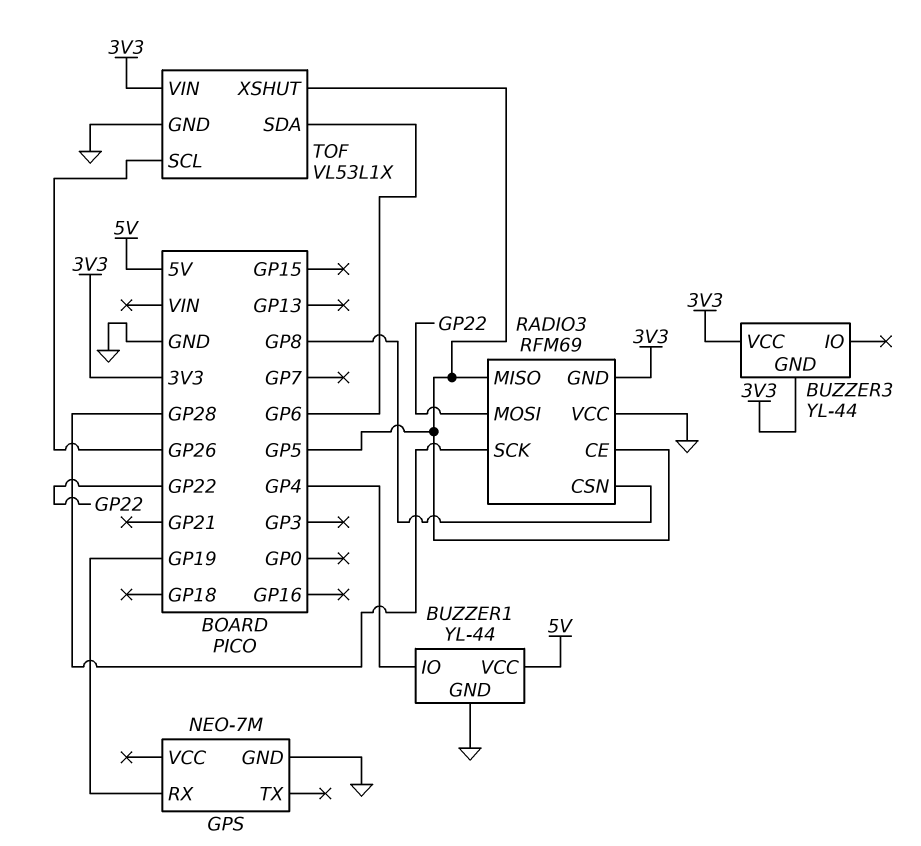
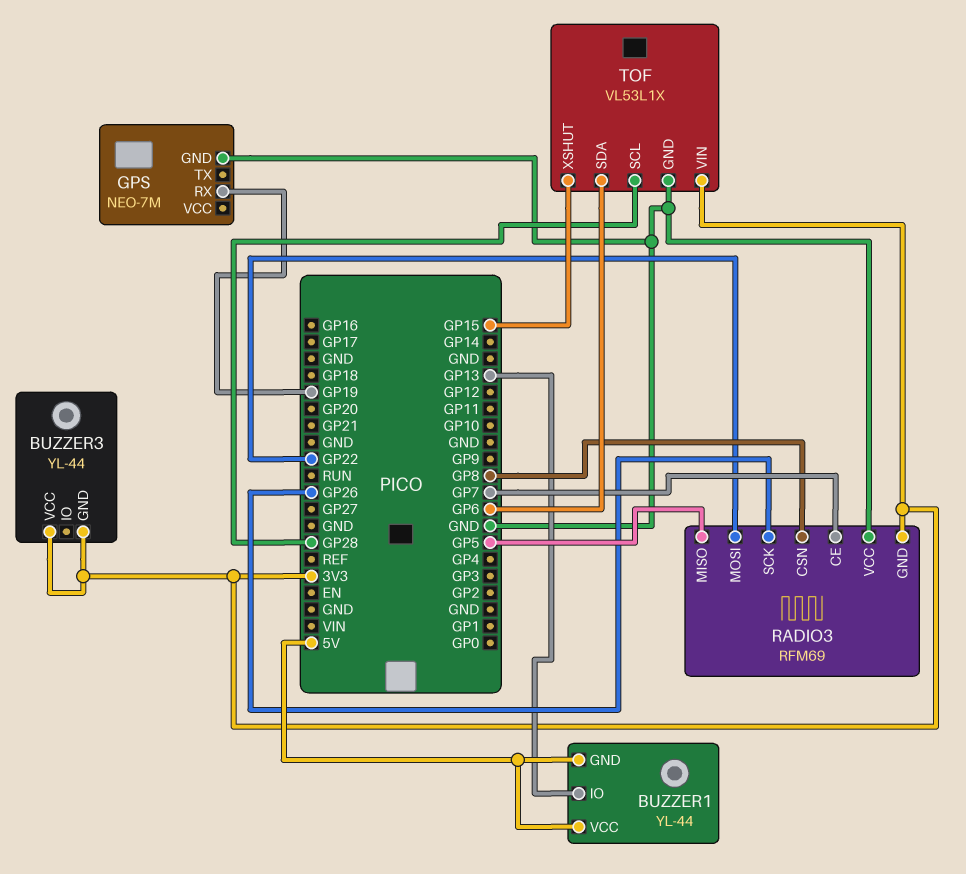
BUZZER1 pin GND: GND -> 5V
BUZZER1 pin IO: GP4 -> GP13
RADIO3 pin CE: GP5 -> GP7
RADIO3 pin SCK: GP28 -> GP26
TOF pin SCL: GP26 -> GP28
TOF pin XSHUT: GP5 -> GP15

